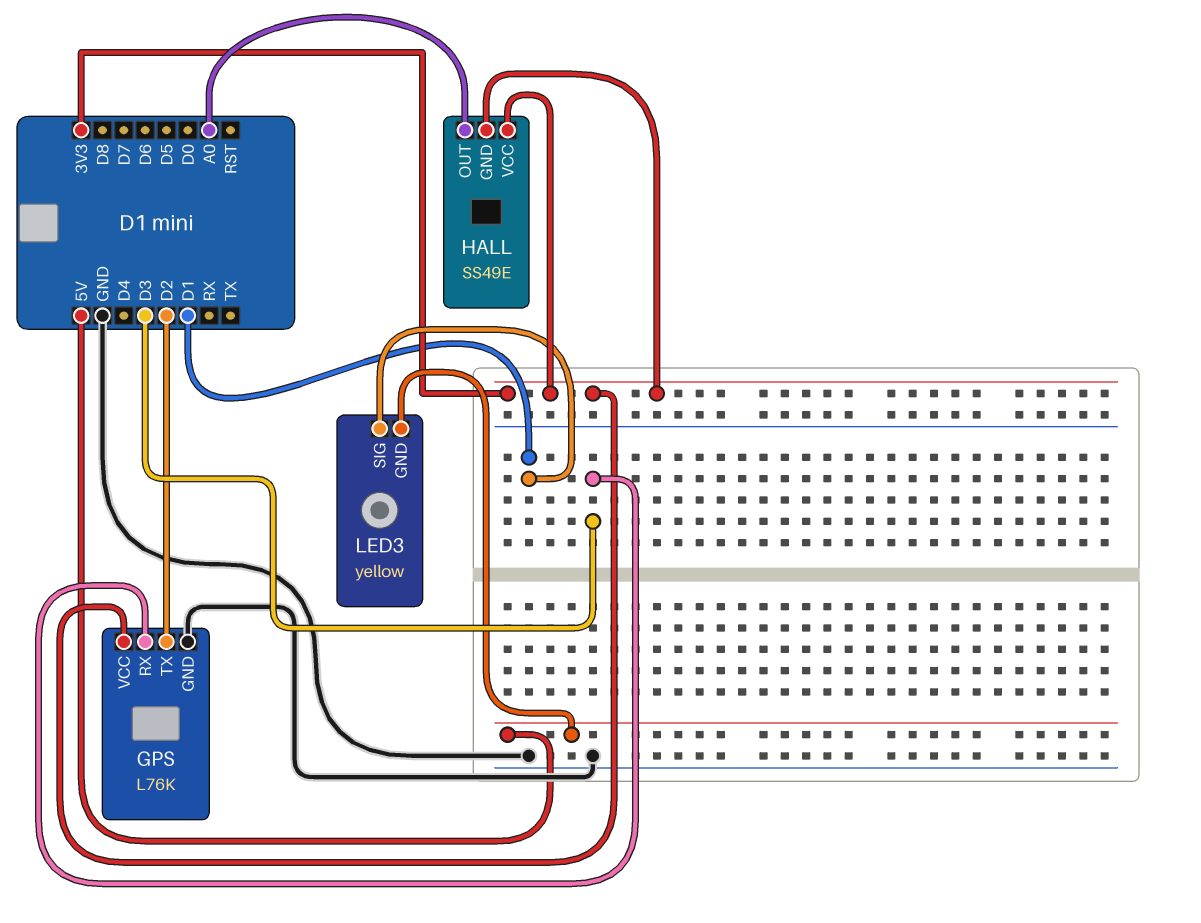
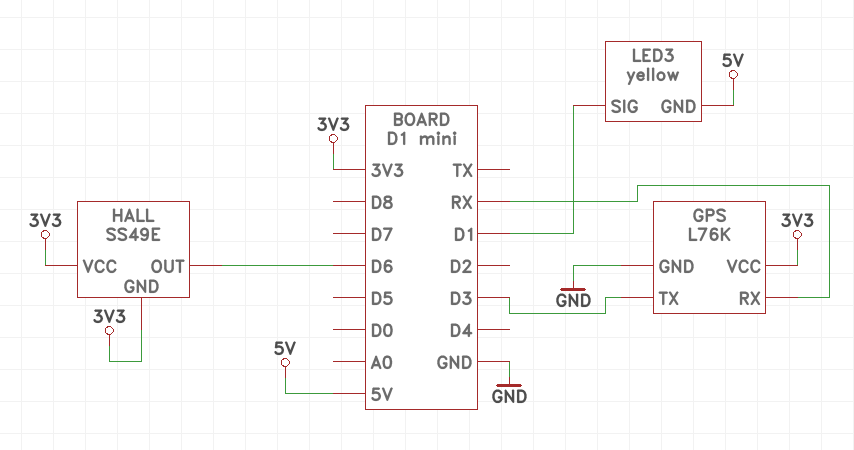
GPS pin RX: D3 -> RX
GPS pin TX: D2 -> D3
HALL pin OUT: A0 -> D6

